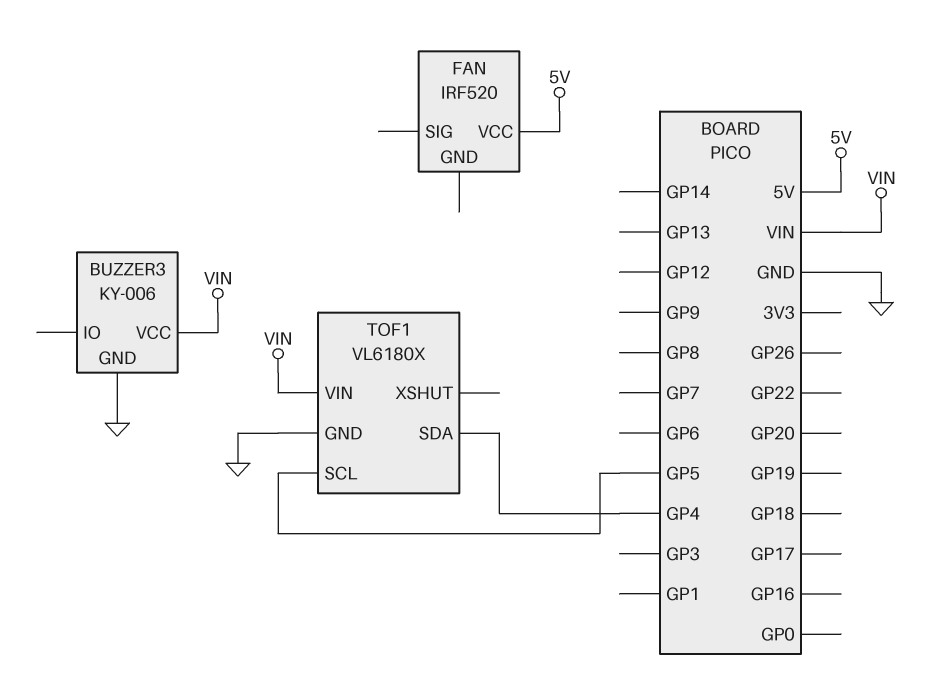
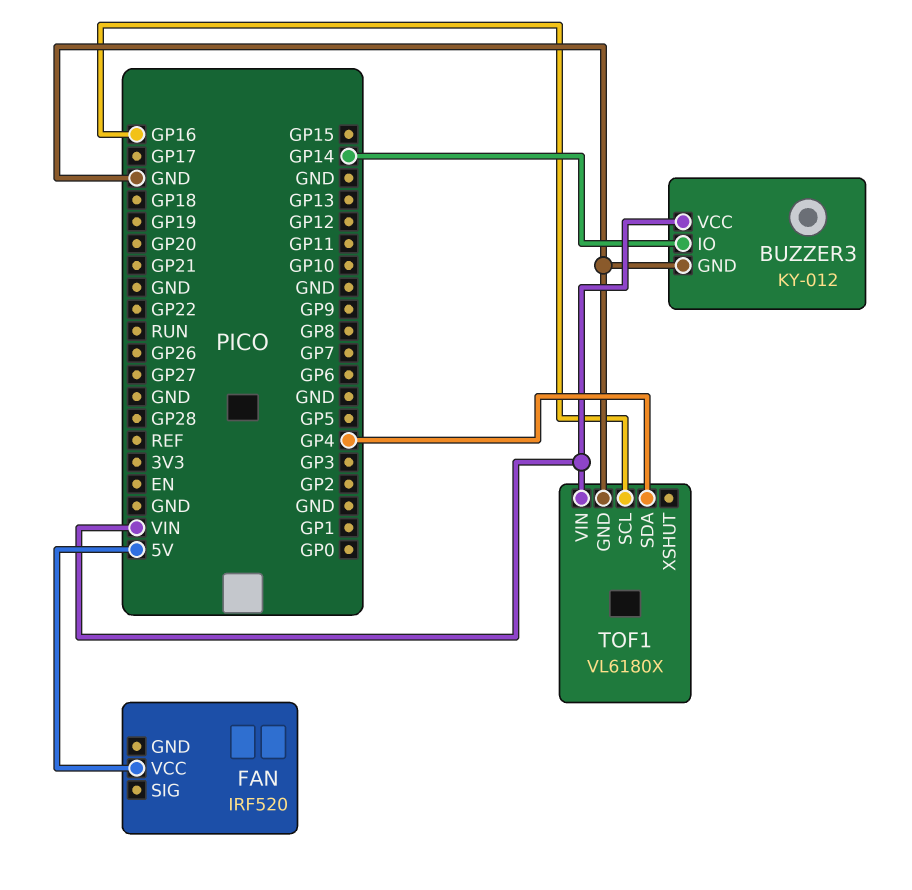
BUZZER3: KY-006 -> KY-012
BUZZER3 pin IO: none -> GP14
TOF1 pin SCL: GP5 -> GP16

